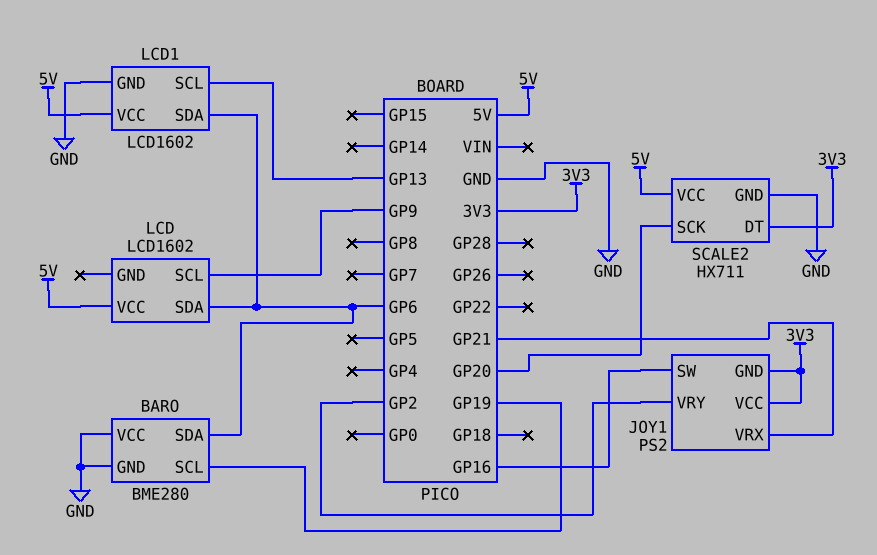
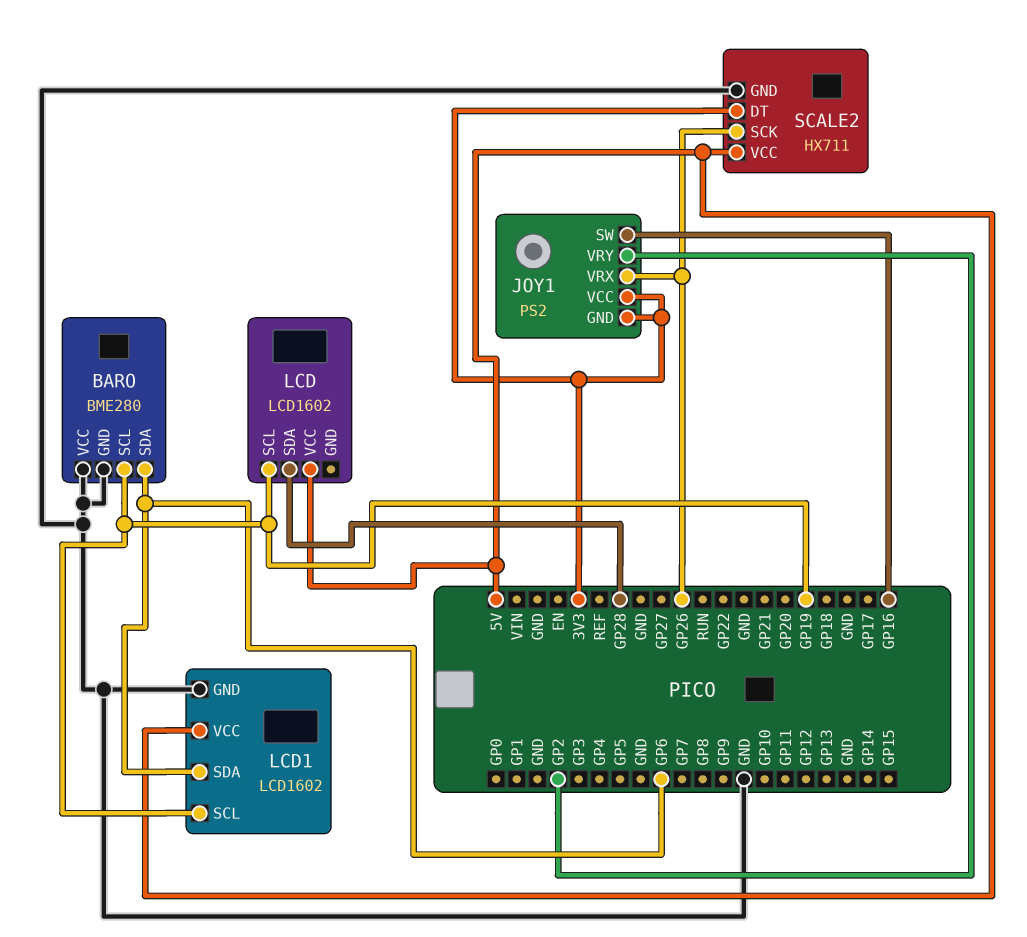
JOY1 pin VRX: GP21 -> GP26
LCD pin SCL: GP9 -> GP19
LCD pin SDA: GP6 -> GP28
LCD1 pin SCL: GP13 -> GP19
SCALE2 pin SCK: GP20 -> GP26

